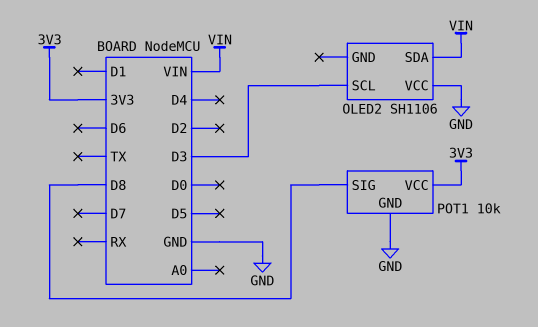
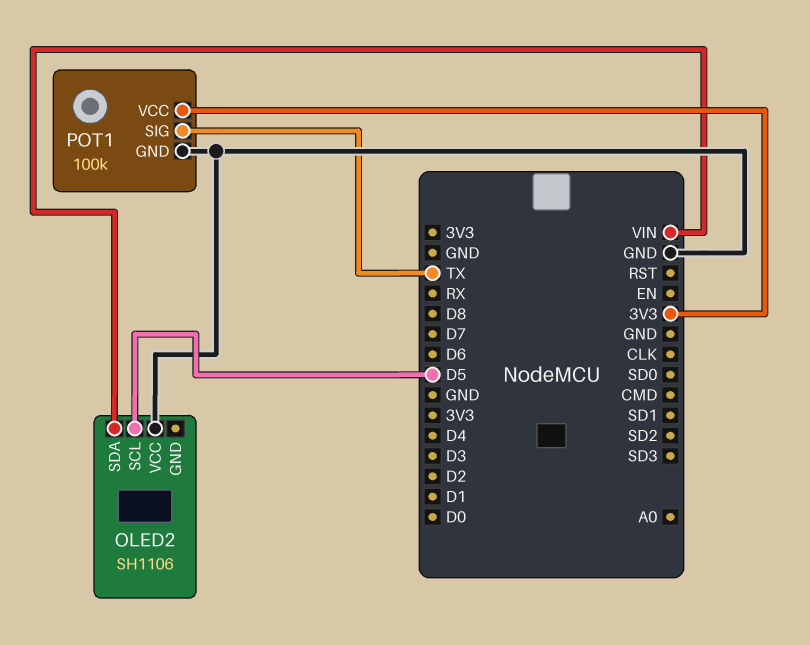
OLED2 pin SCL: D3 -> D5
POT1: 10k -> 100k
POT1 pin SIG: D8 -> TX

